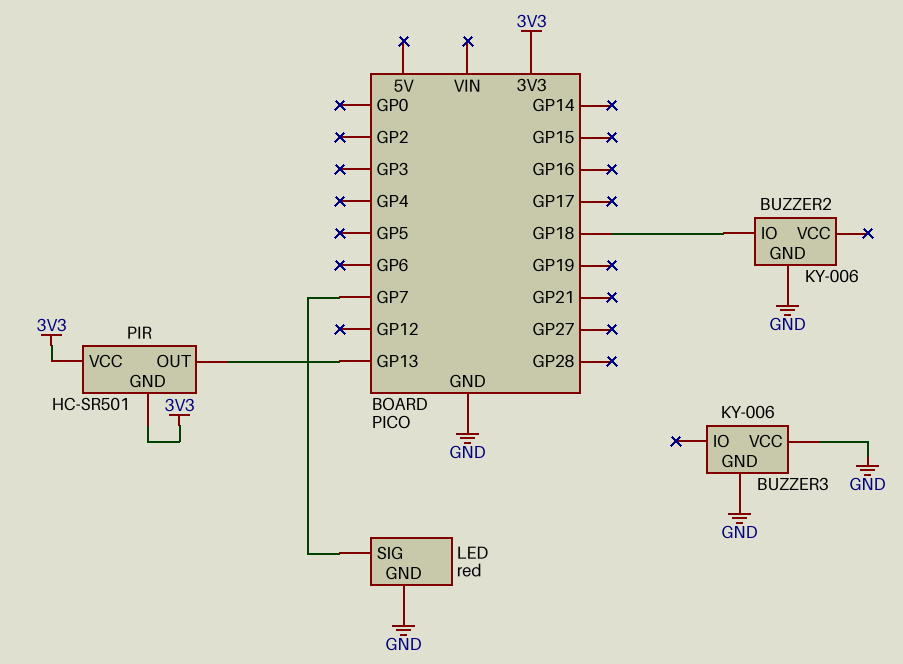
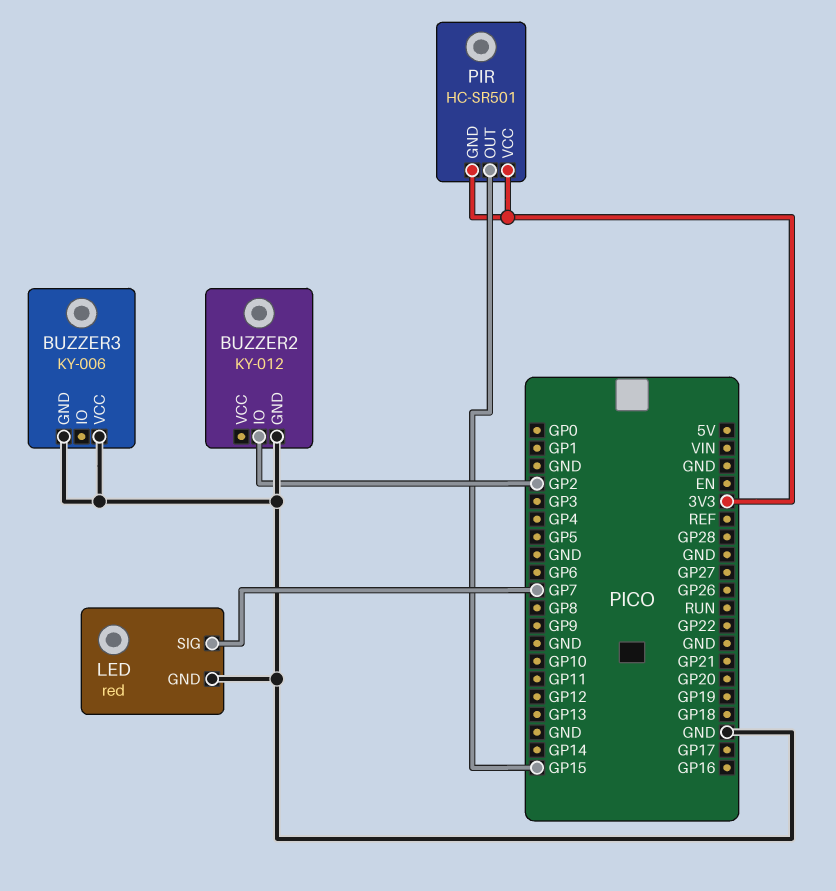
BUZZER2: KY-006 -> KY-012
BUZZER2 pin IO: GP18 -> GP2
PIR pin OUT: GP13 -> GP15

